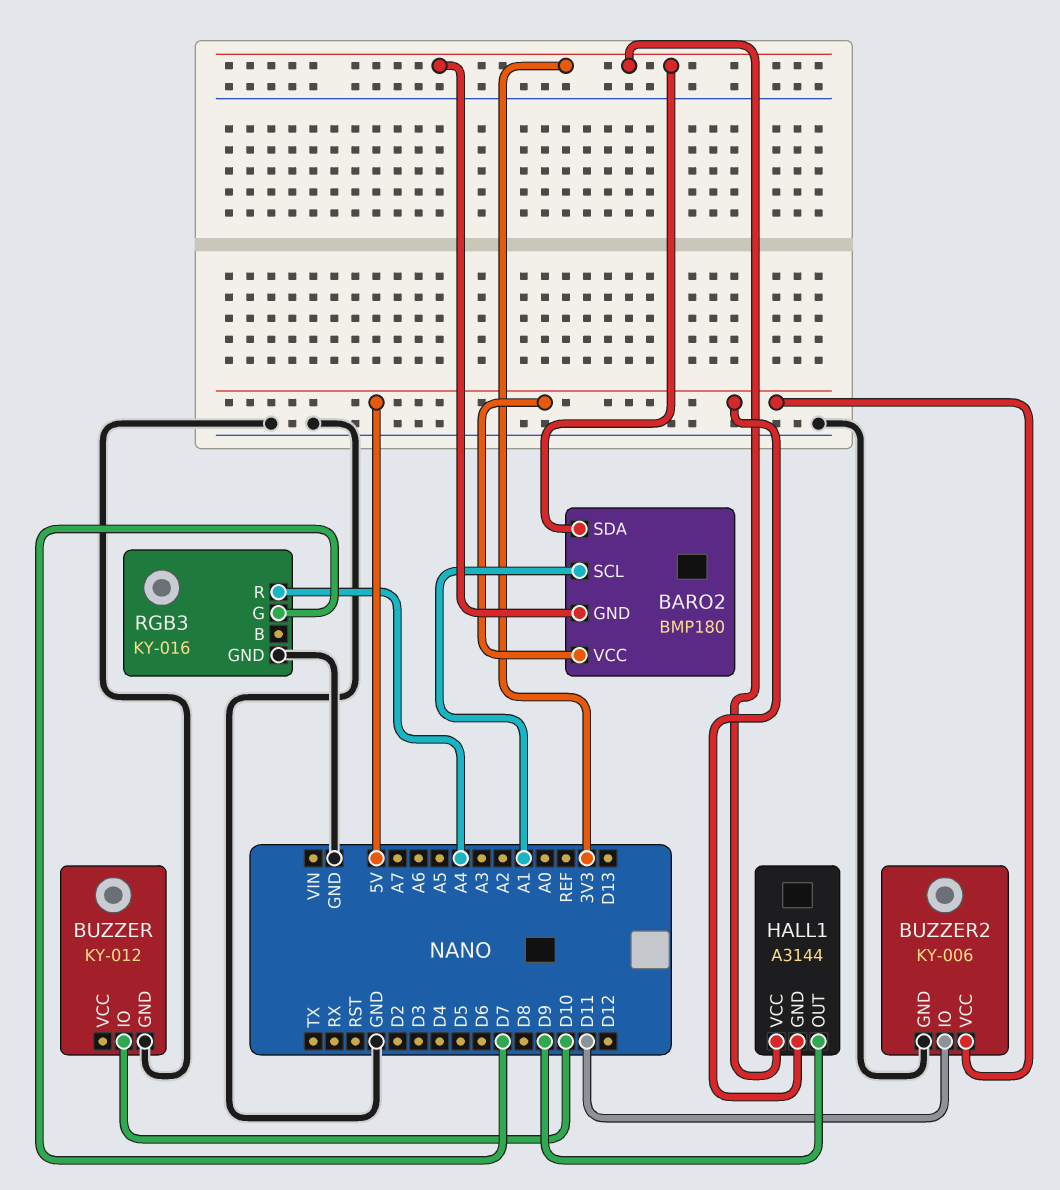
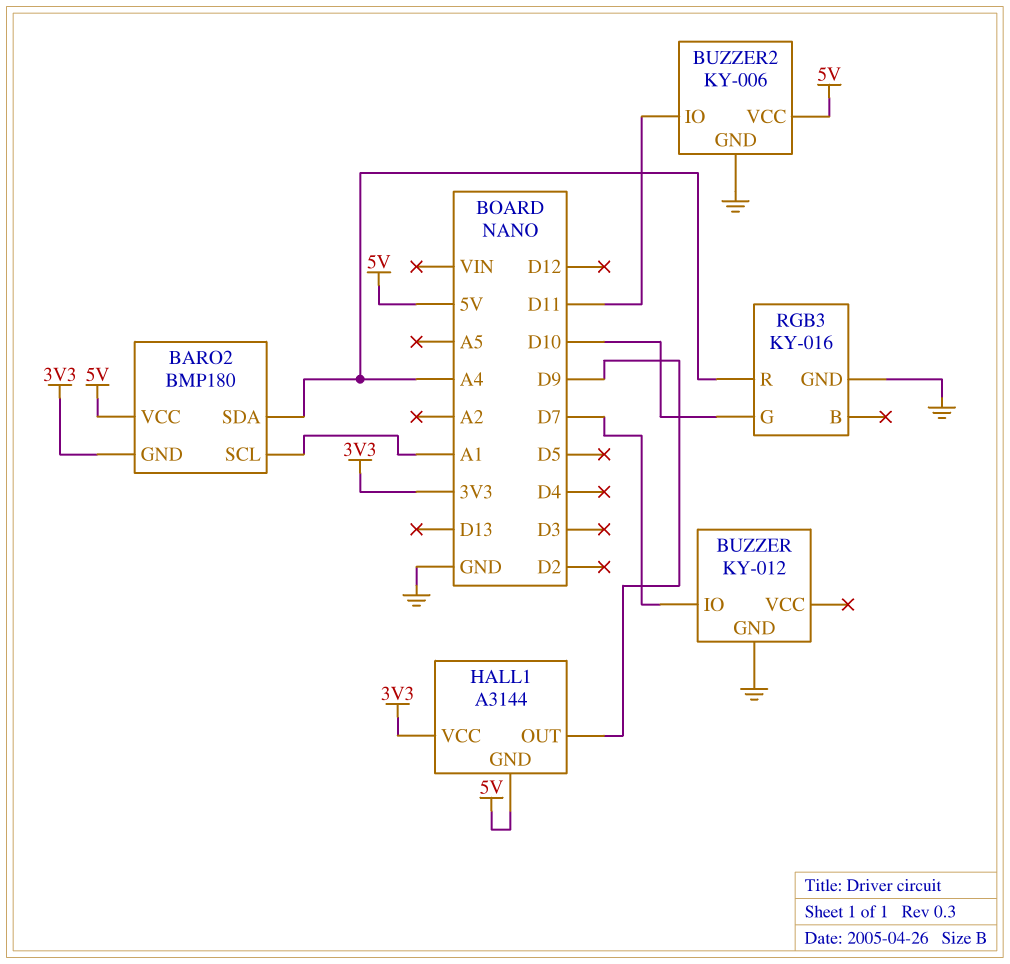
BARO2 pin SDA: 3V3 -> A4
BUZZER pin IO: D10 -> D7
RGB3 pin G: D7 -> D10

